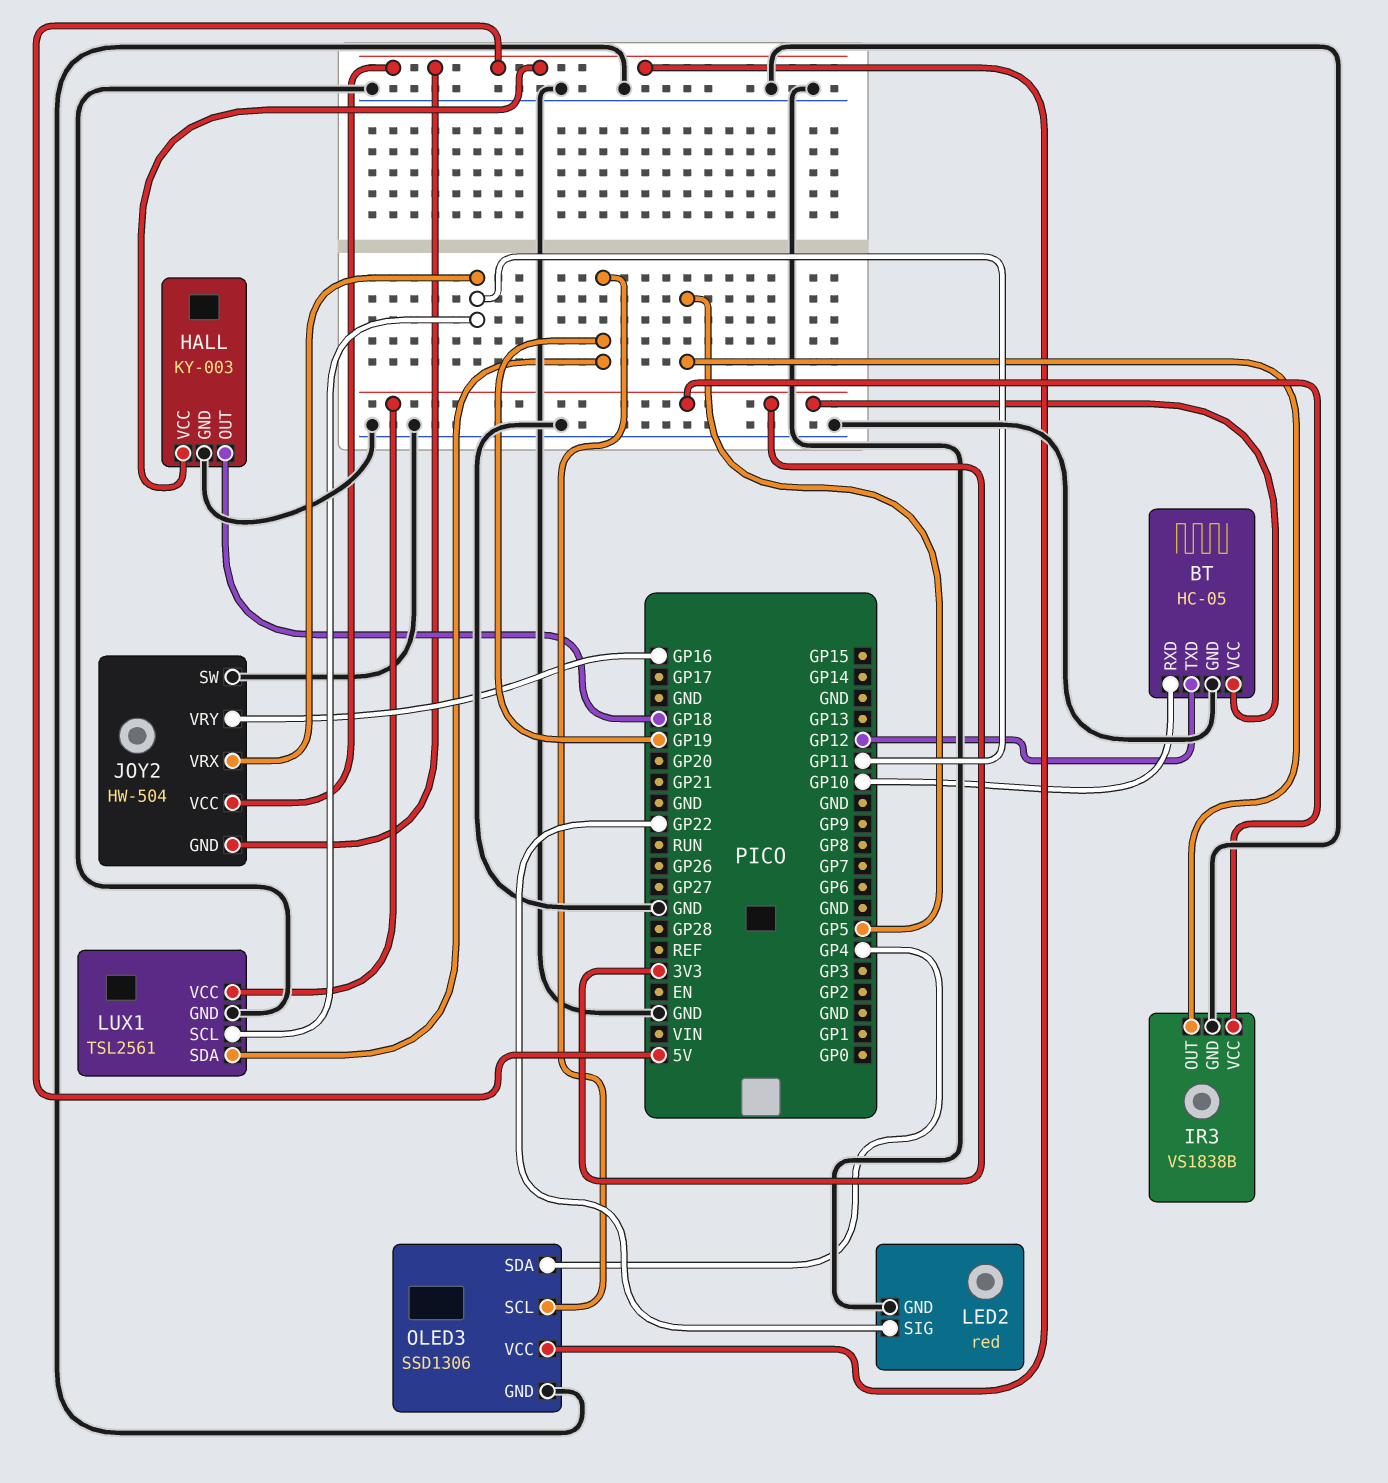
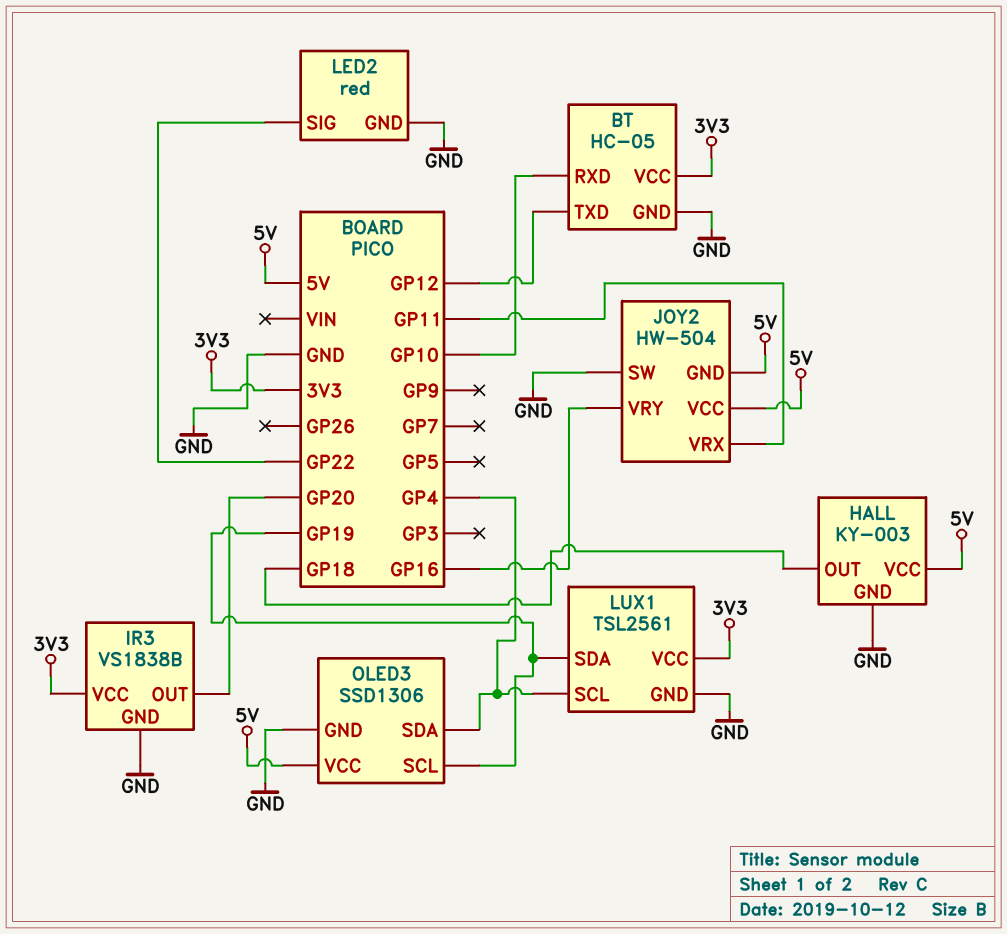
IR3 pin OUT: GP5 -> GP20
LUX1 pin SCL: GP11 -> GP4

